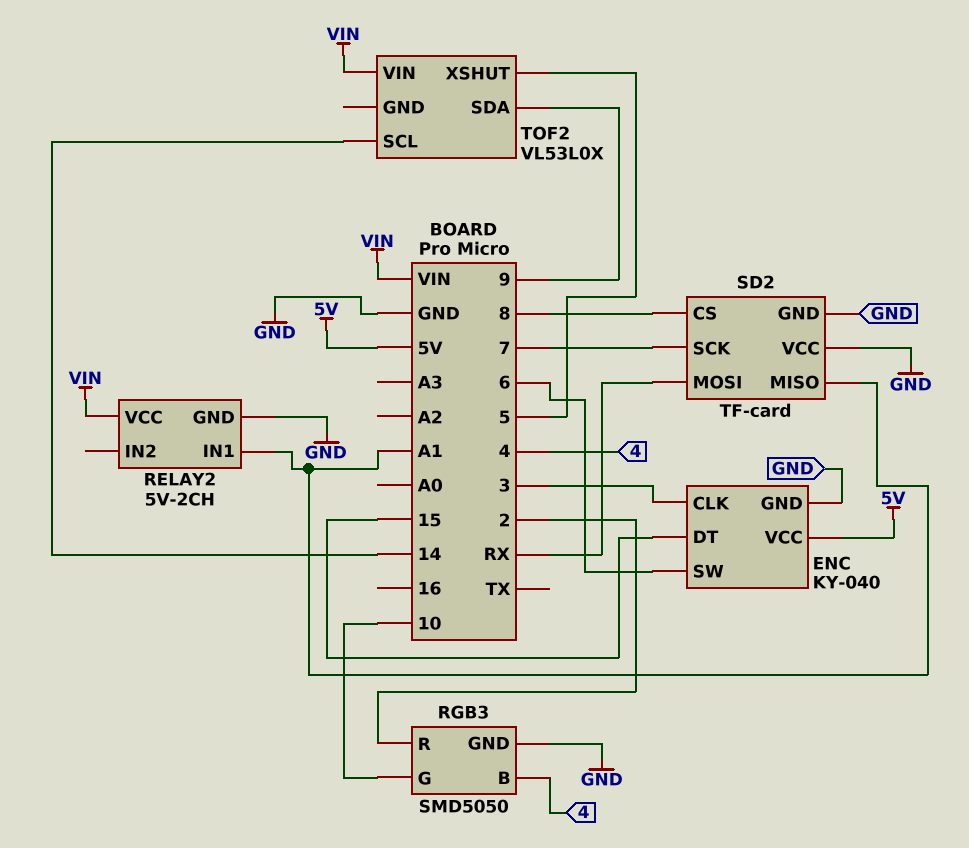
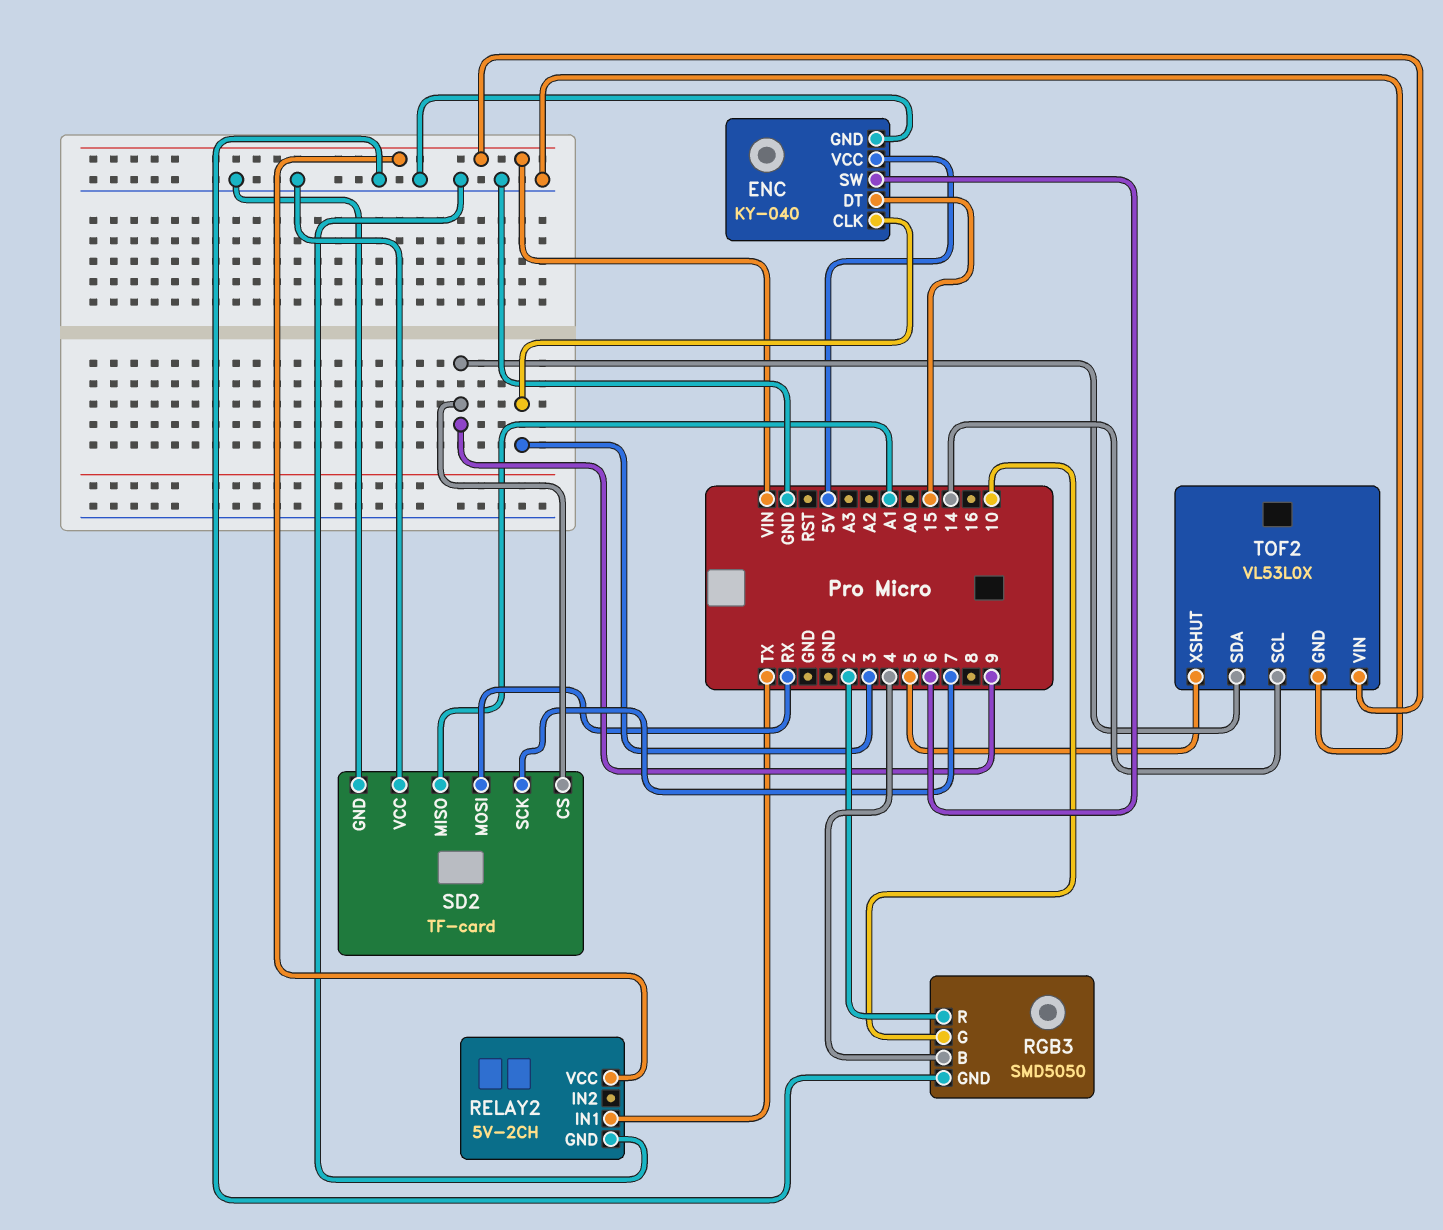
RELAY2 pin IN1: A1 -> TX
SD2 pin CS: 8 -> 9
TOF2 pin GND: none -> GND

